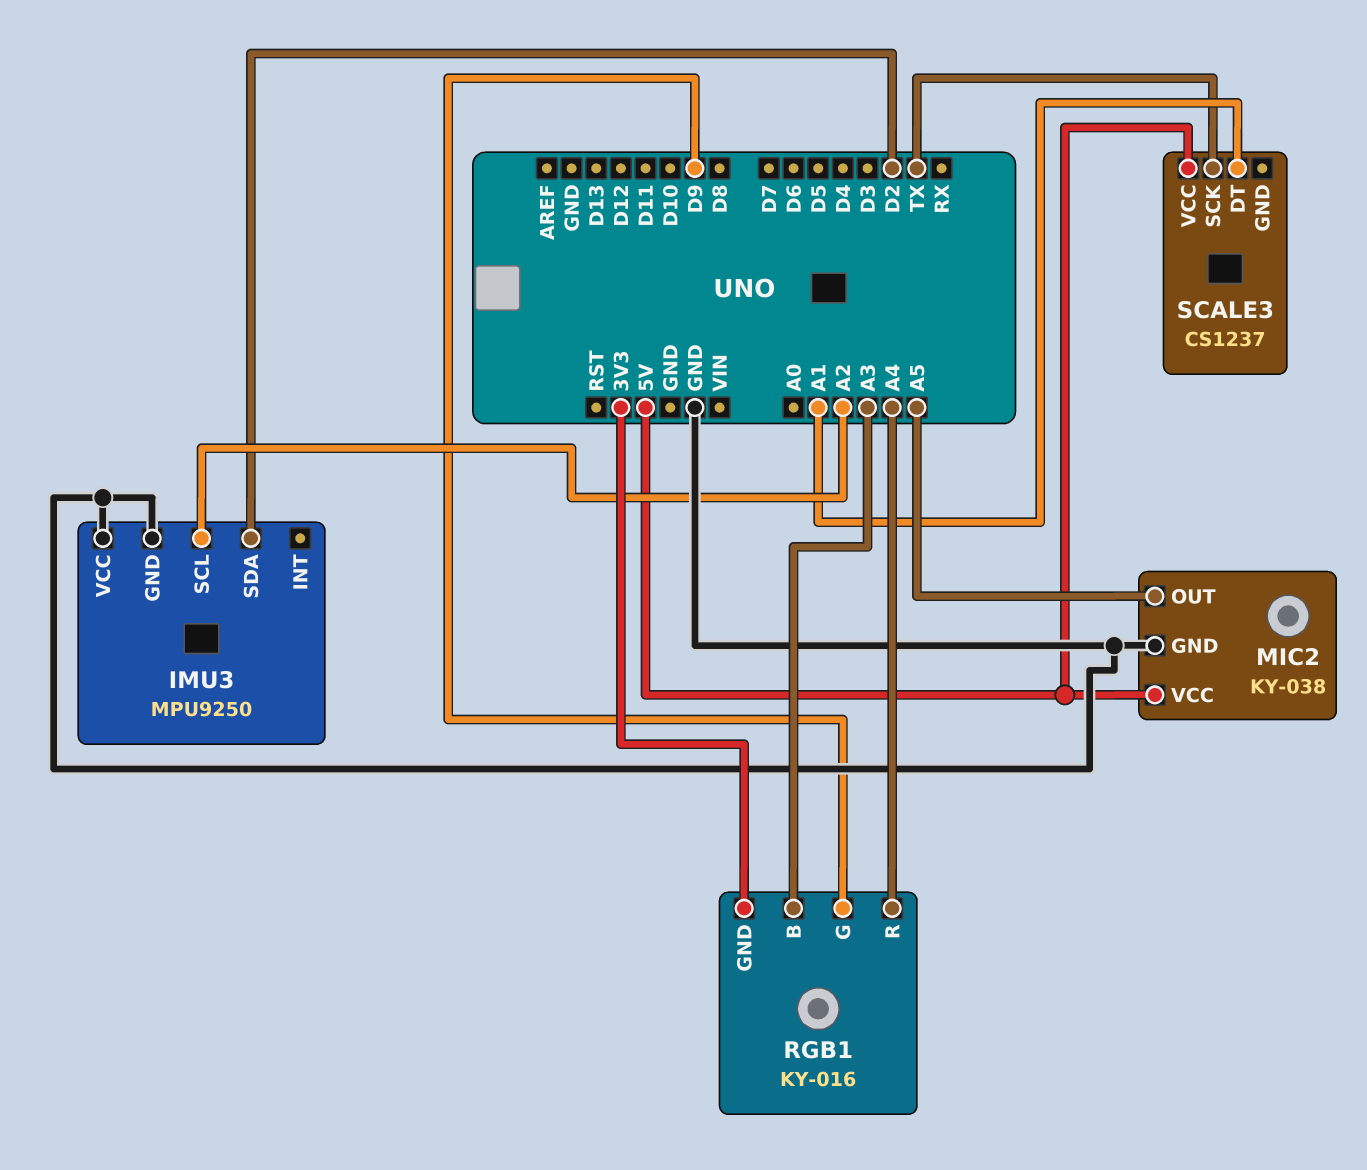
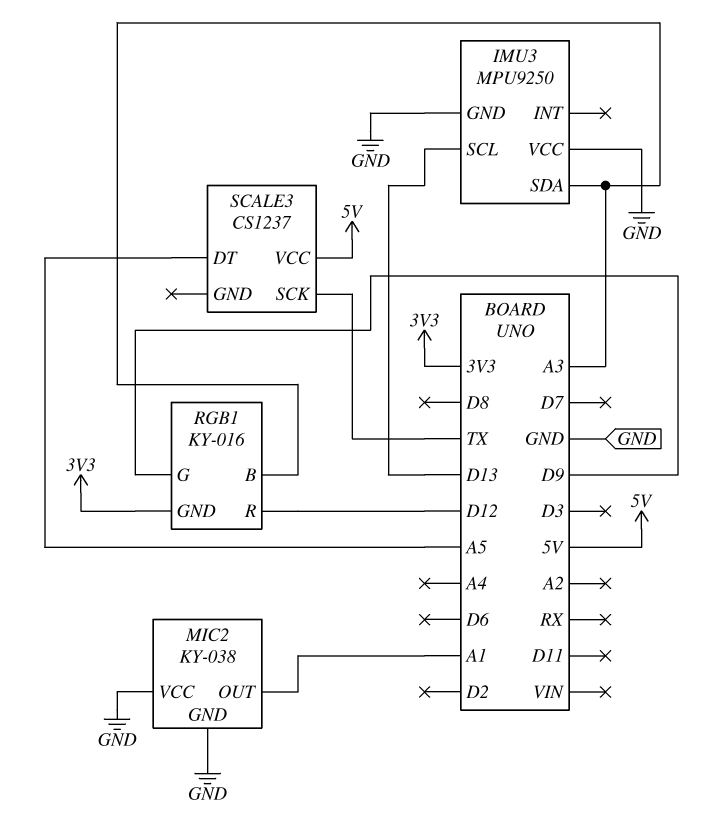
IMU3 pin SCL: A2 -> D13
IMU3 pin SDA: D2 -> A3
MIC2 pin OUT: A5 -> A1
MIC2 pin VCC: 5V -> GND
RGB1 pin R: A4 -> D12
SCALE3 pin DT: A1 -> A5

